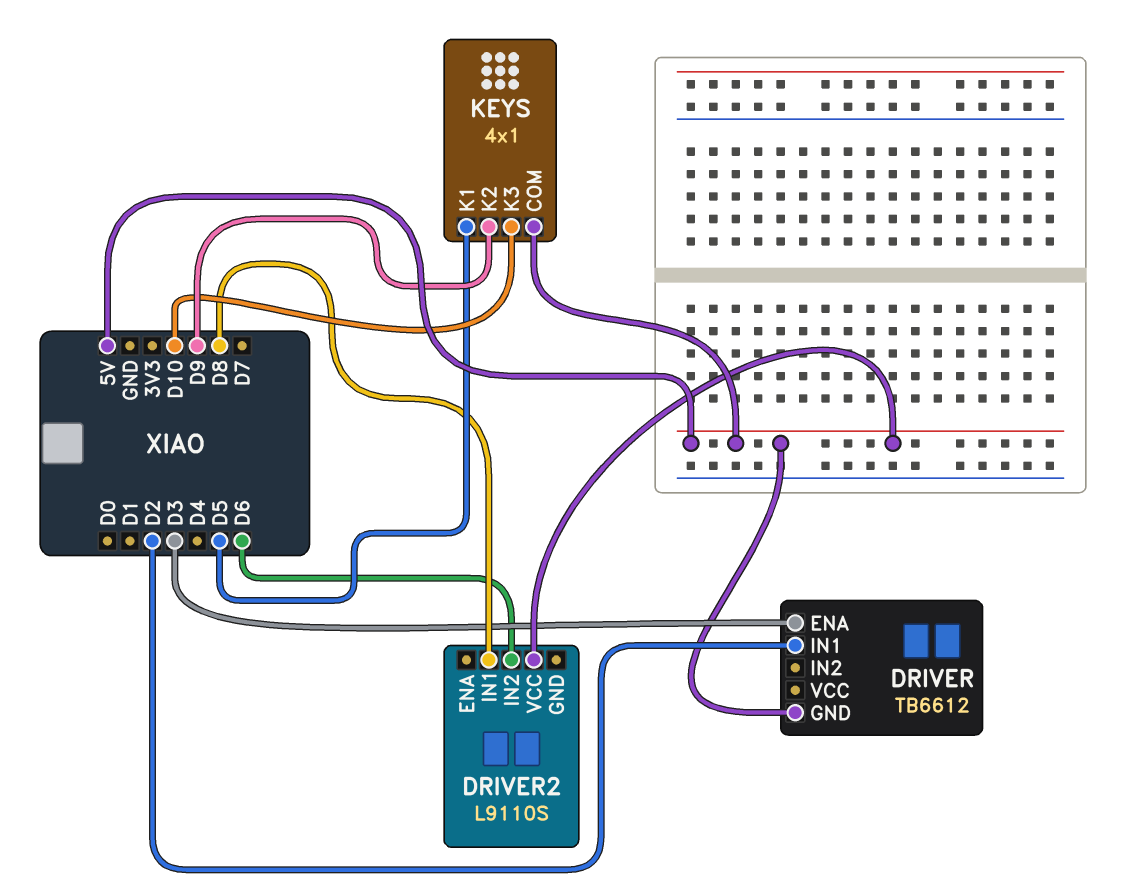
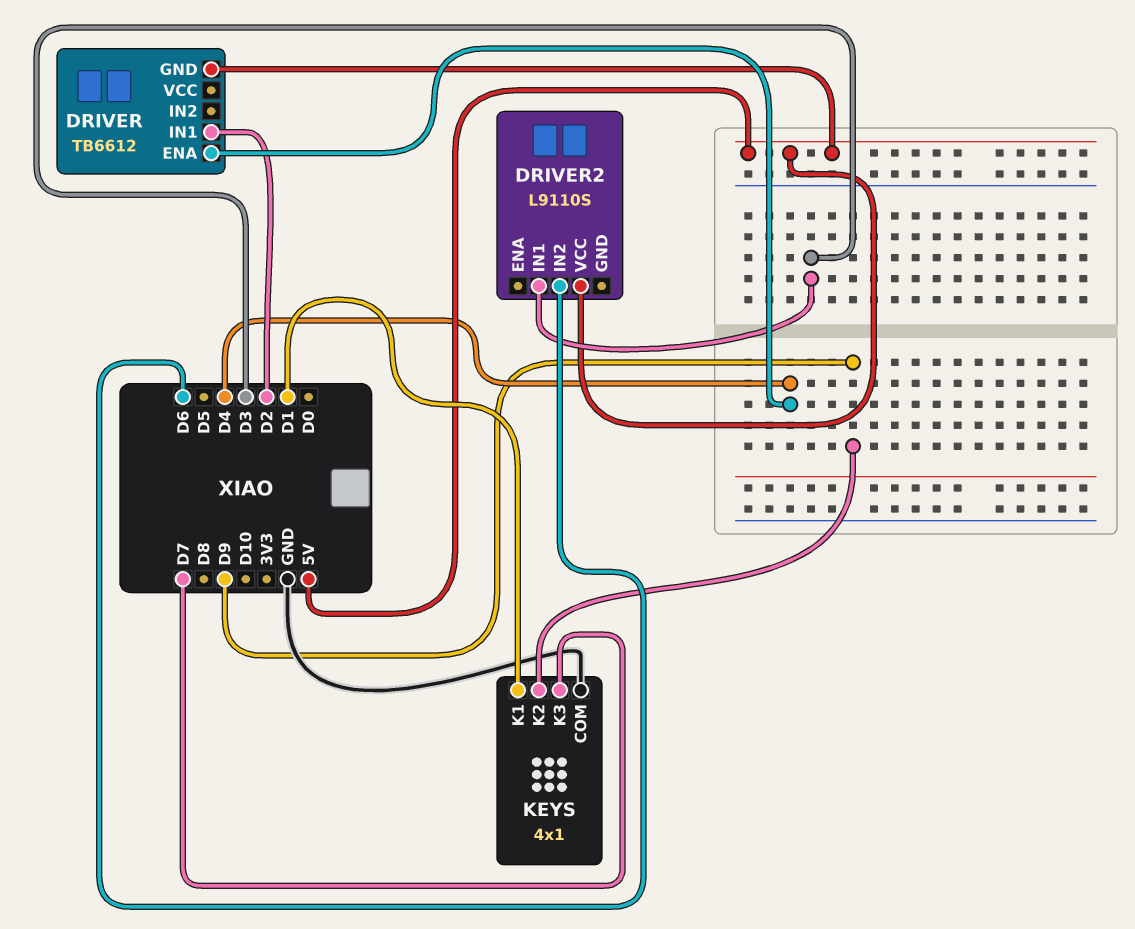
DRIVER pin ENA: D3 -> D4
DRIVER2 pin IN1: D8 -> D3
KEYS pin COM: 5V -> GND
KEYS pin K1: D5 -> D1
KEYS pin K3: D10 -> D7

